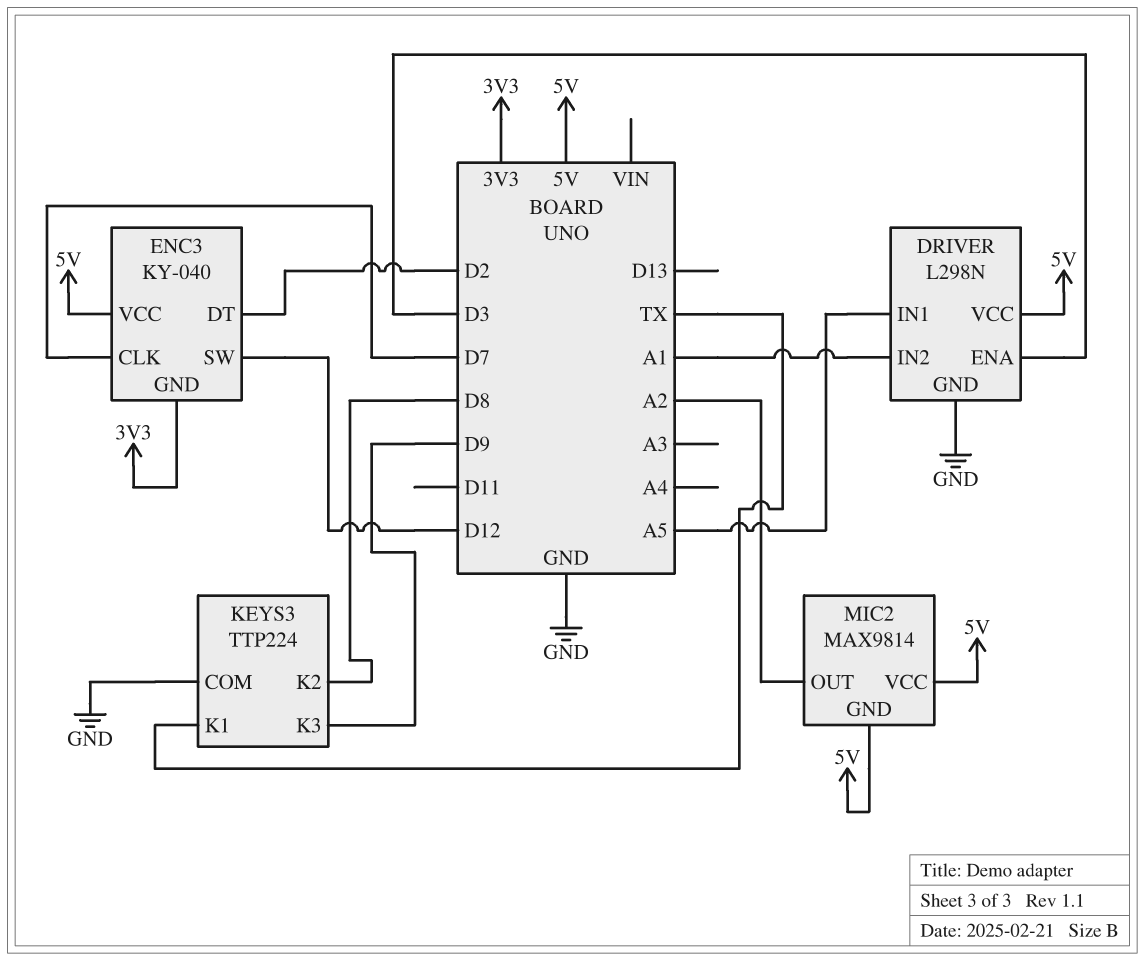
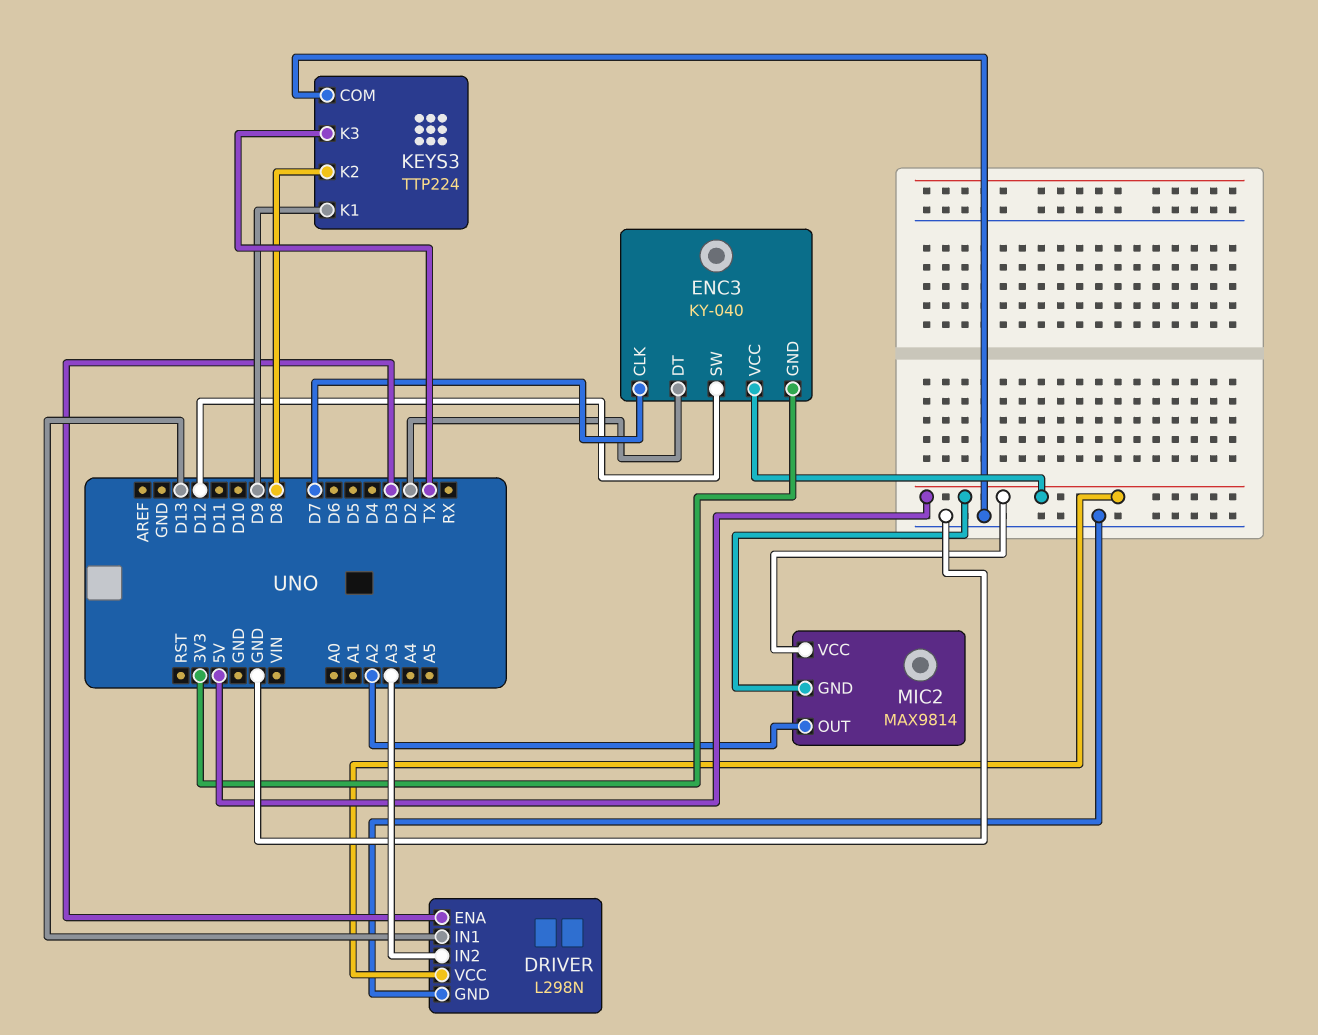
DRIVER pin IN1: A5 -> D13
DRIVER pin IN2: A1 -> A3
KEYS3 pin K1: TX -> D9
KEYS3 pin K3: D9 -> TX

